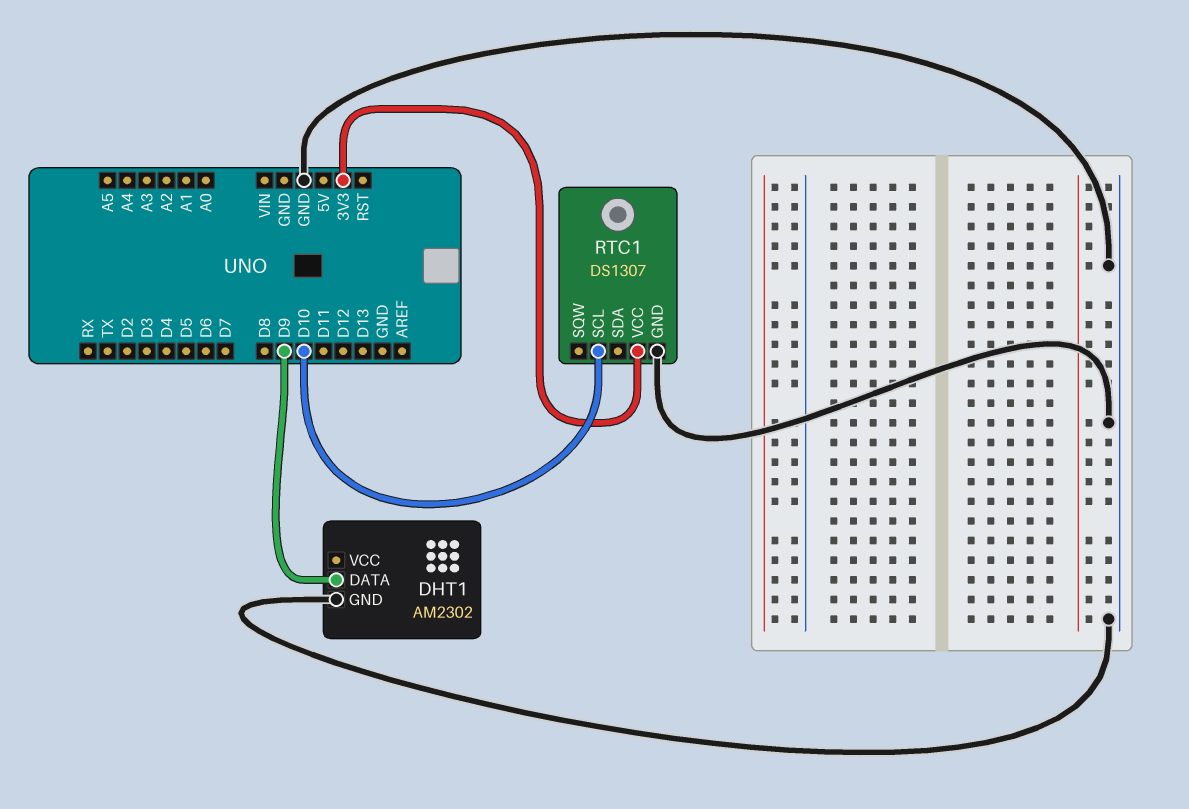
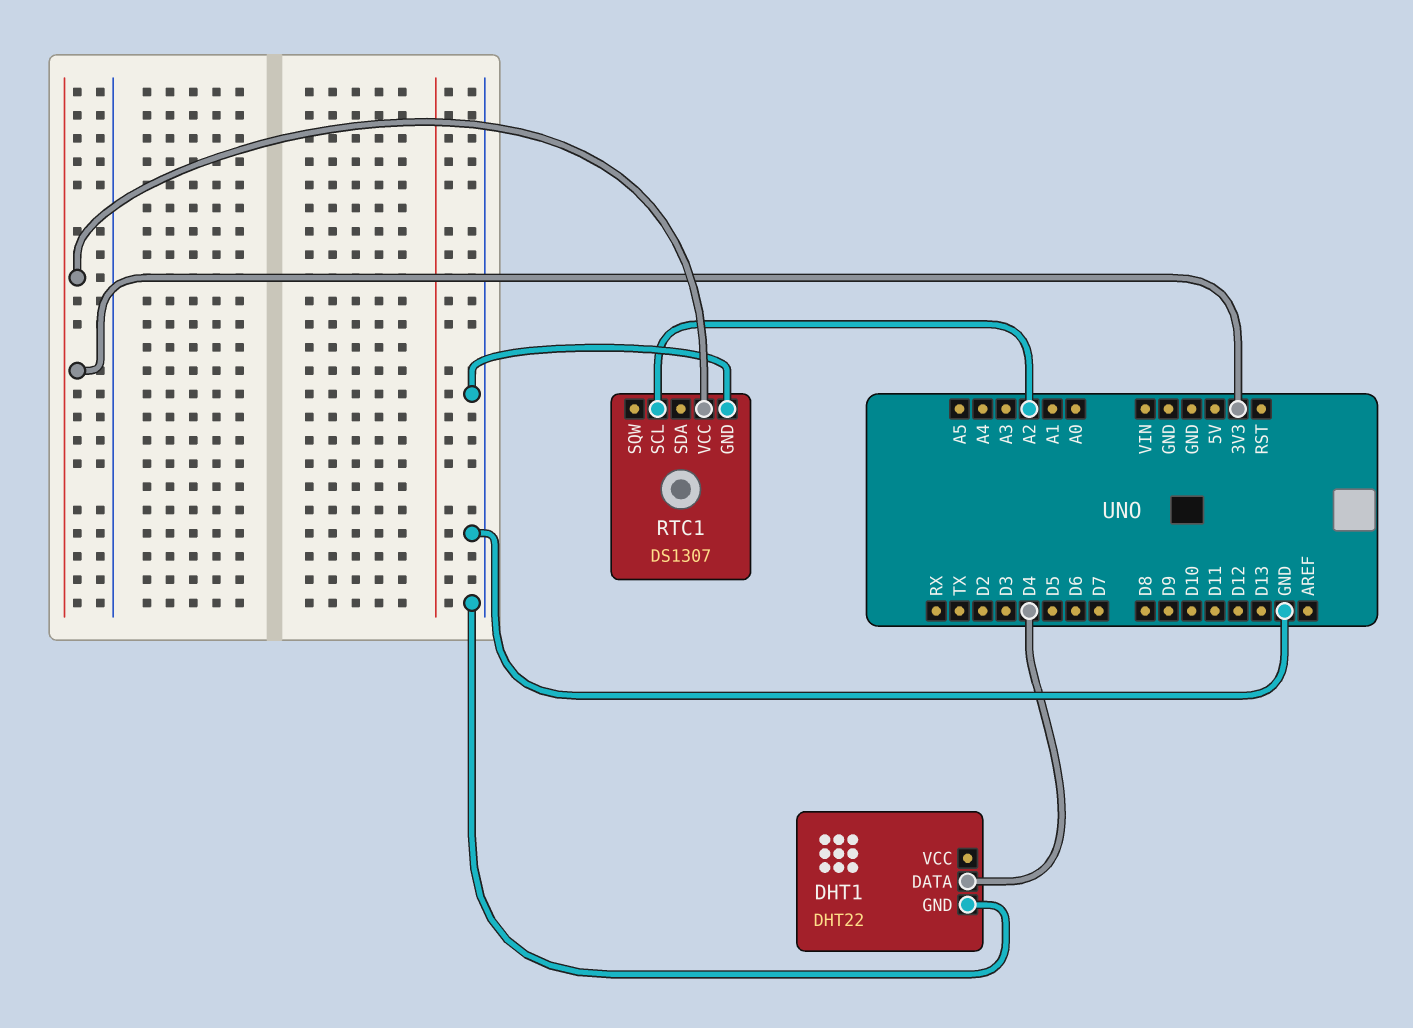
DHT1: AM2302 -> DHT22
DHT1 pin DATA: D9 -> D4
RTC1 pin SCL: D10 -> A2

